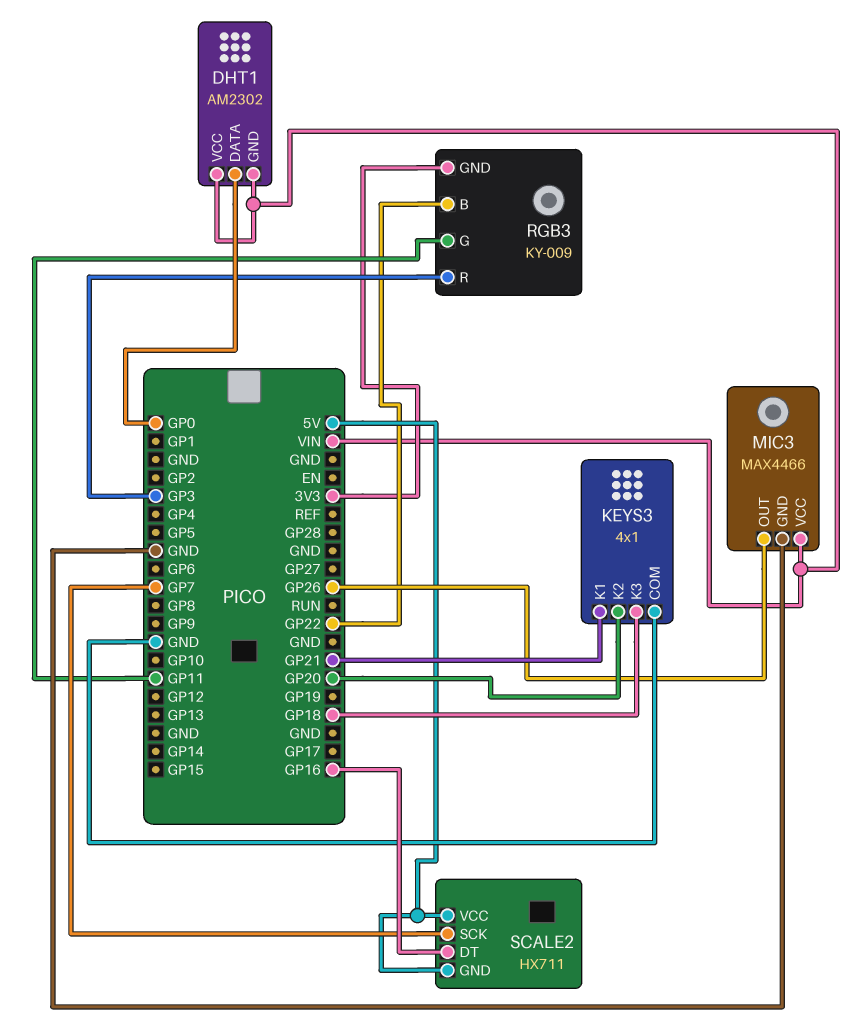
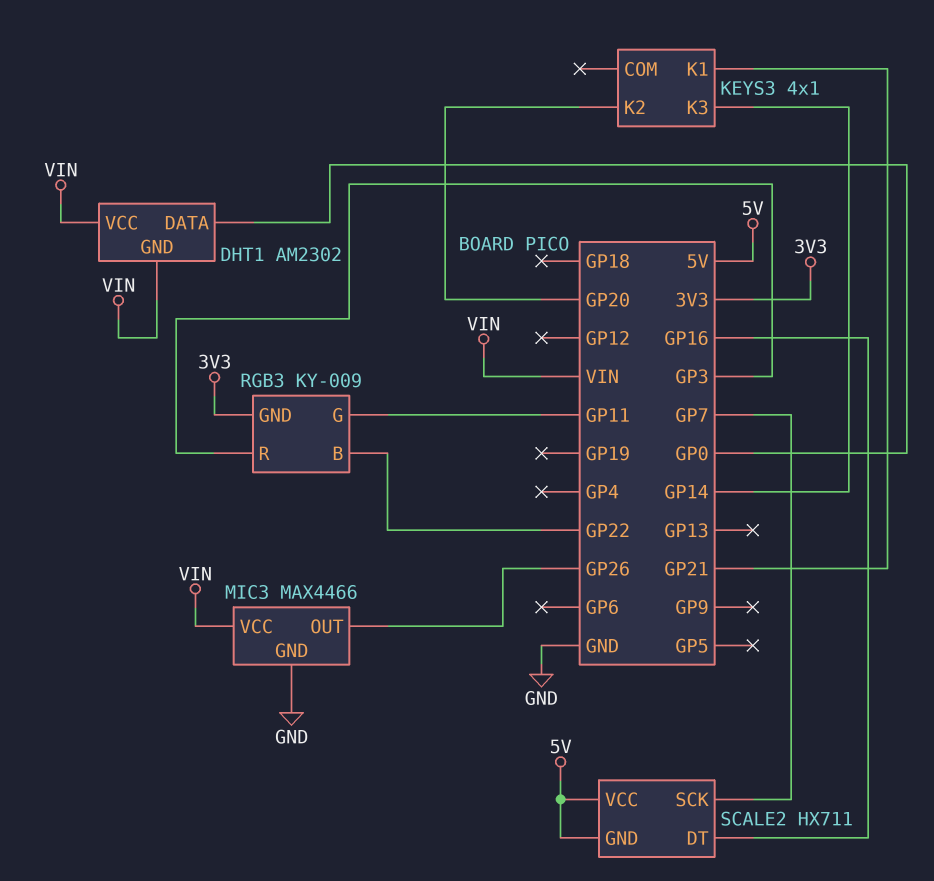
KEYS3 pin COM: GND -> none
KEYS3 pin K3: GP18 -> GP14

